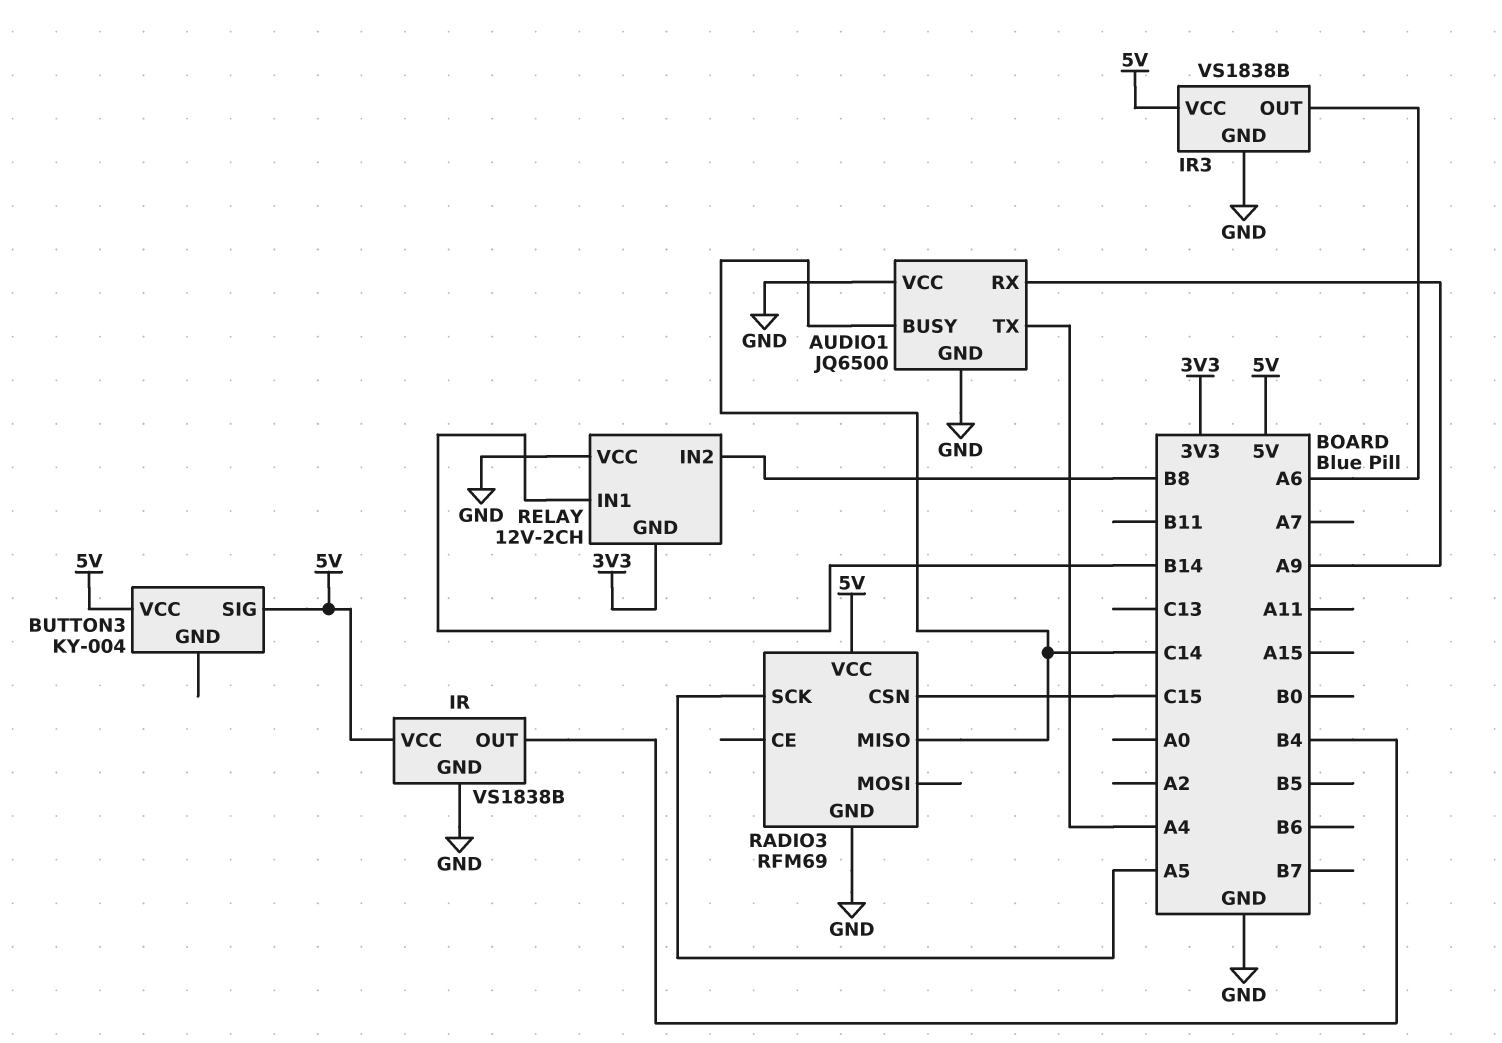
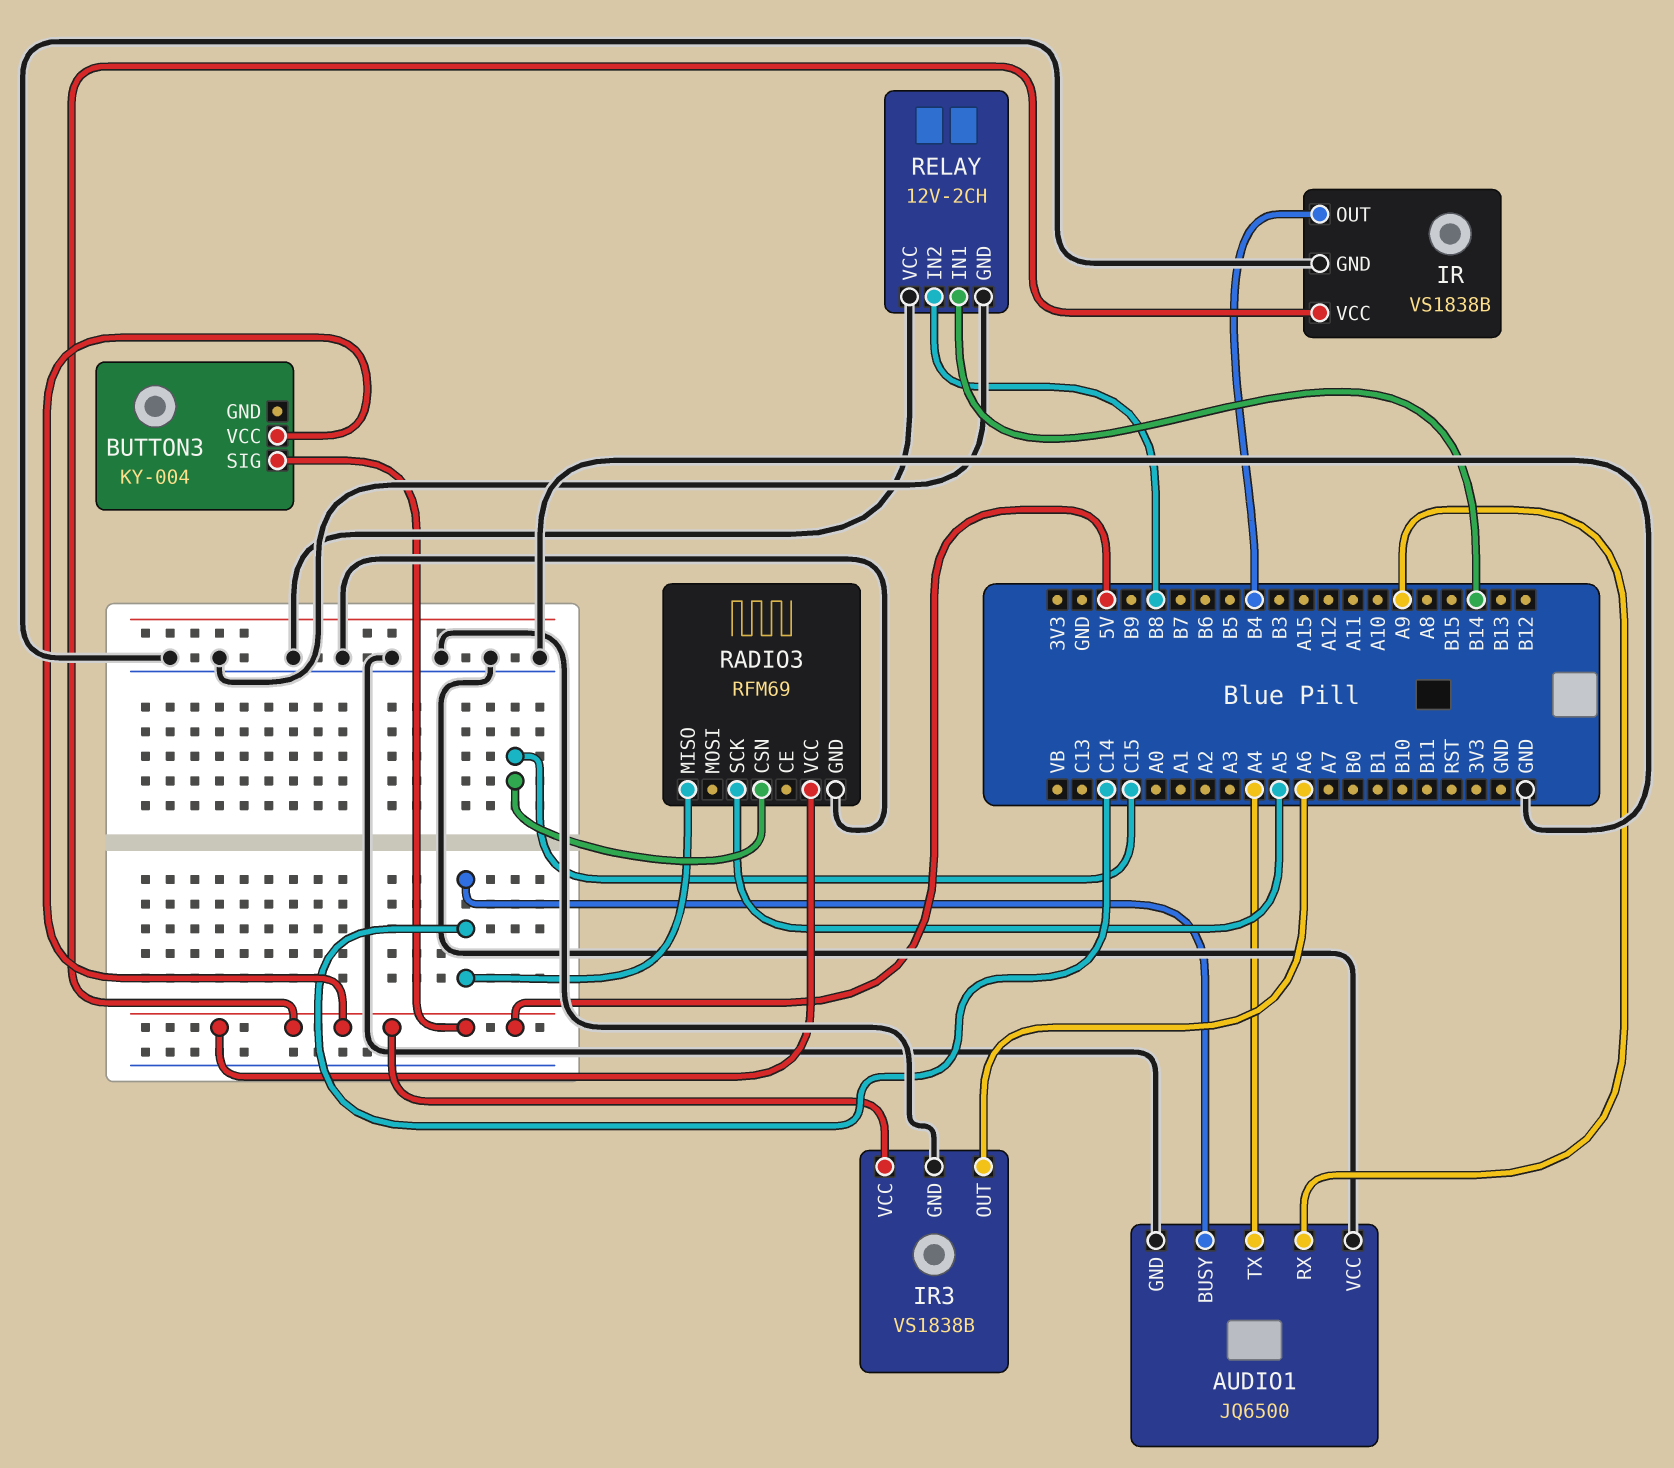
RELAY pin GND: 3V3 -> GND

